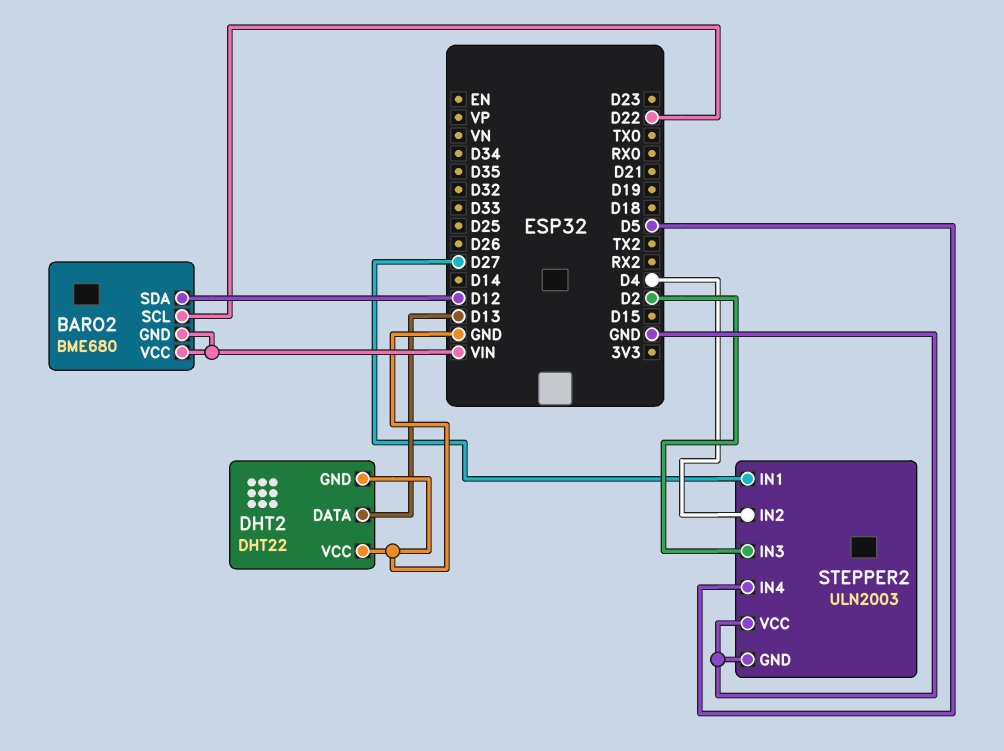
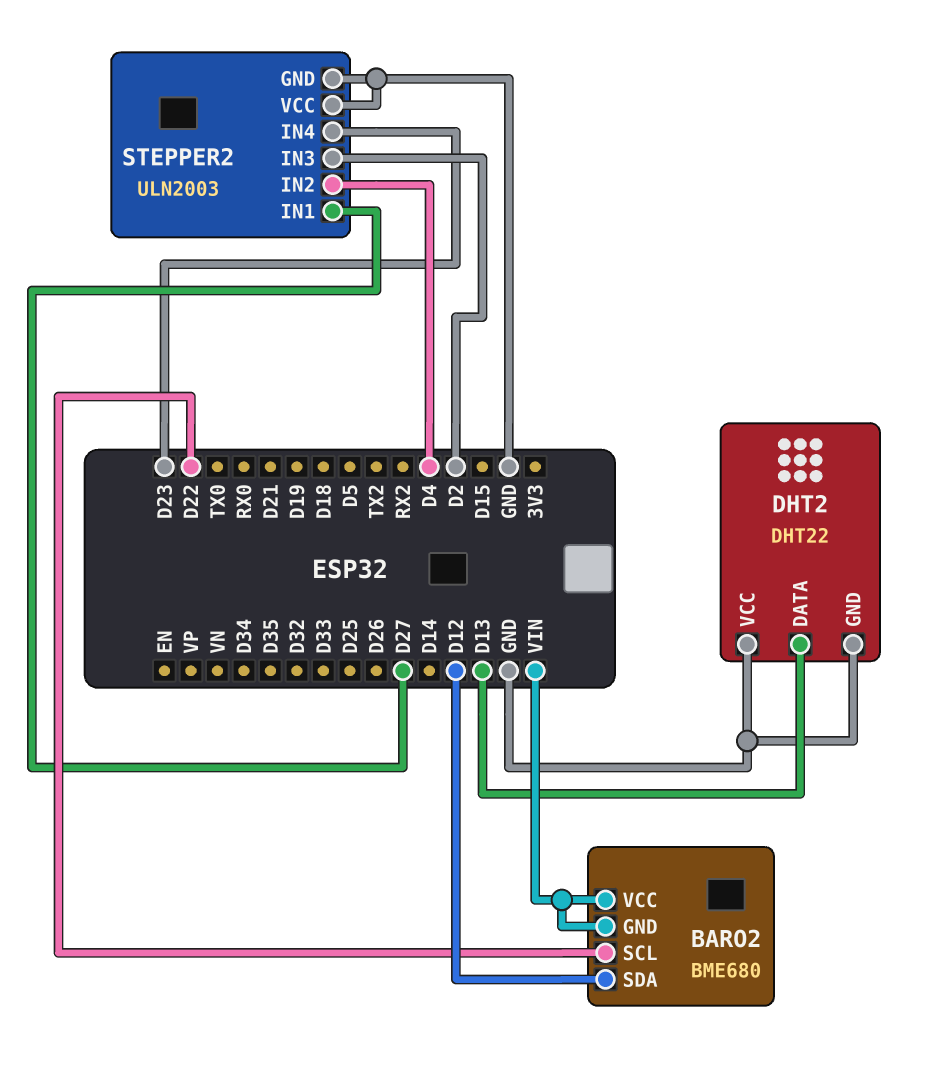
STEPPER2 pin IN4: D5 -> D23

